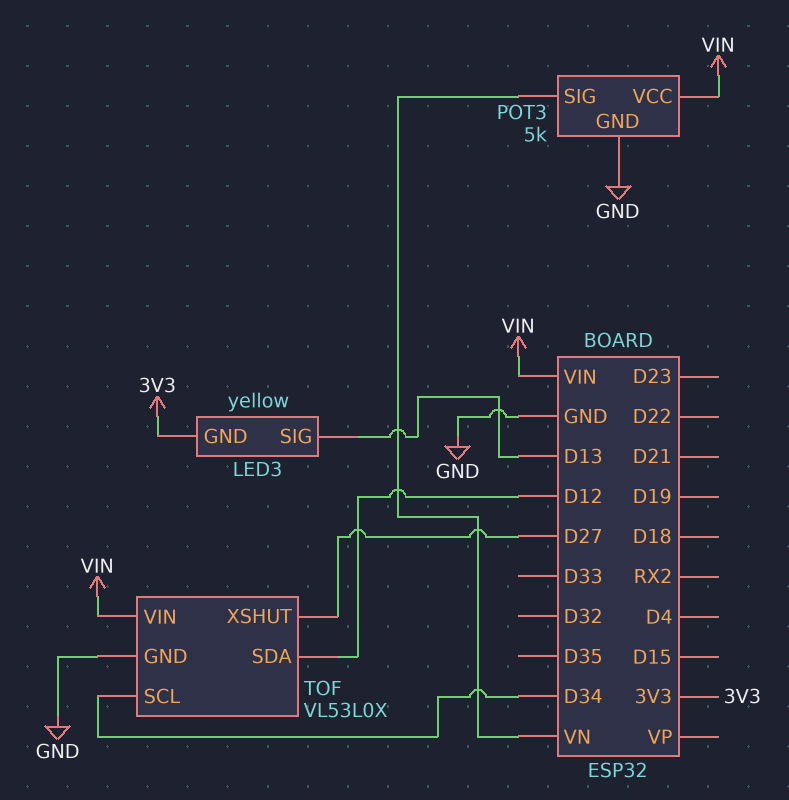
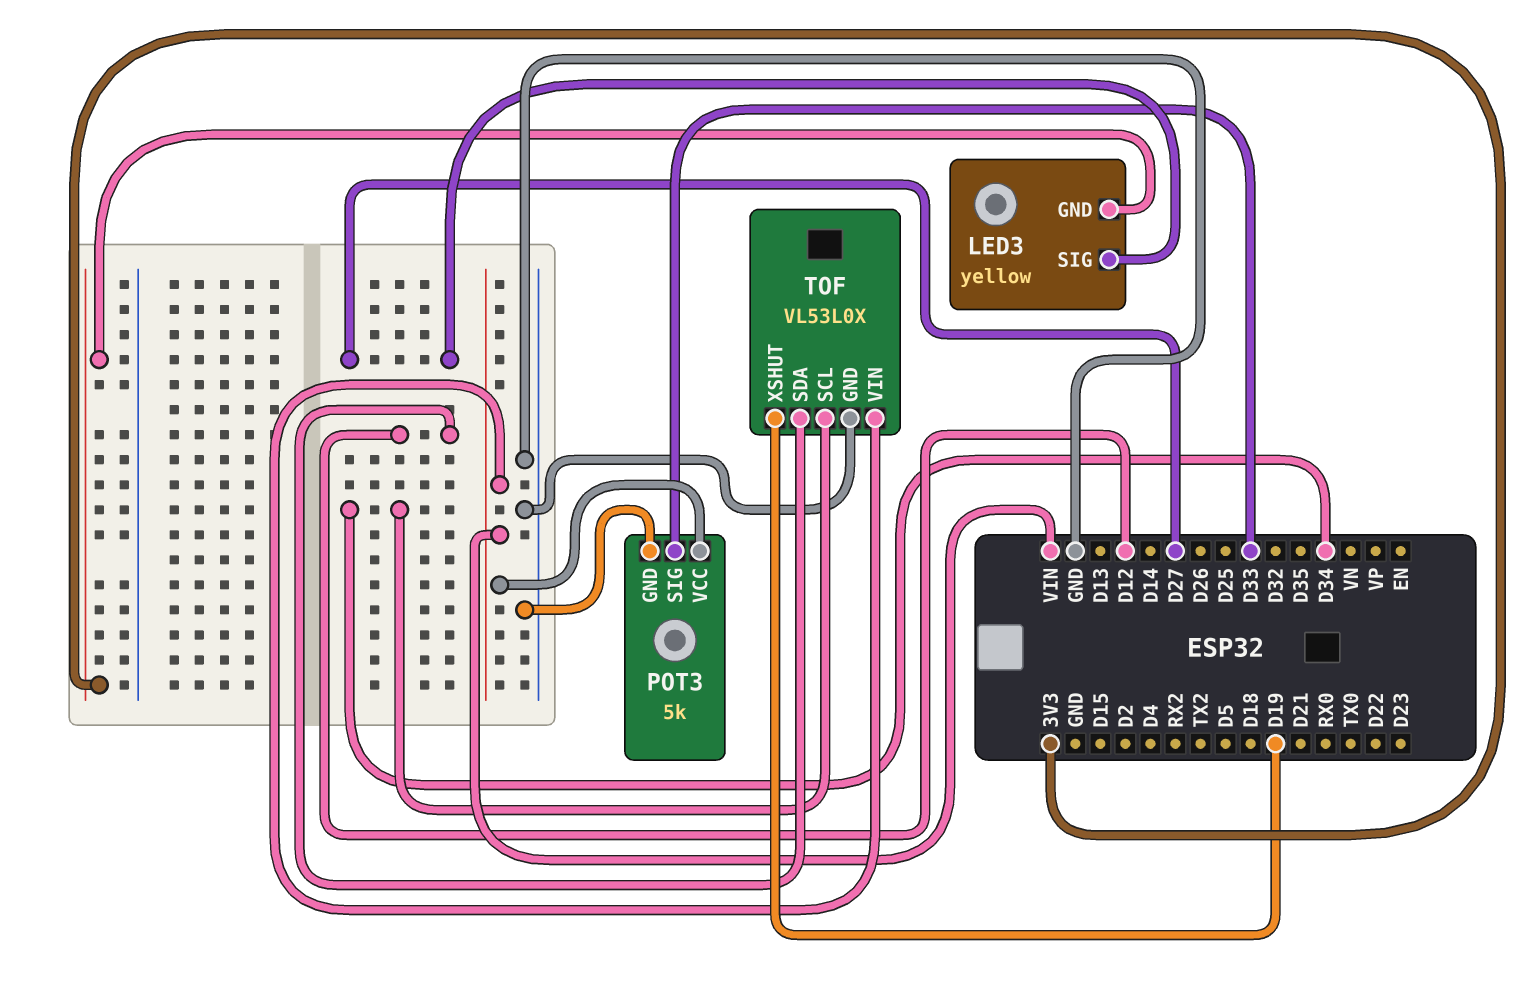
LED3 pin SIG: D13 -> D27
POT3 pin SIG: VN -> D33
TOF pin XSHUT: D27 -> D19

